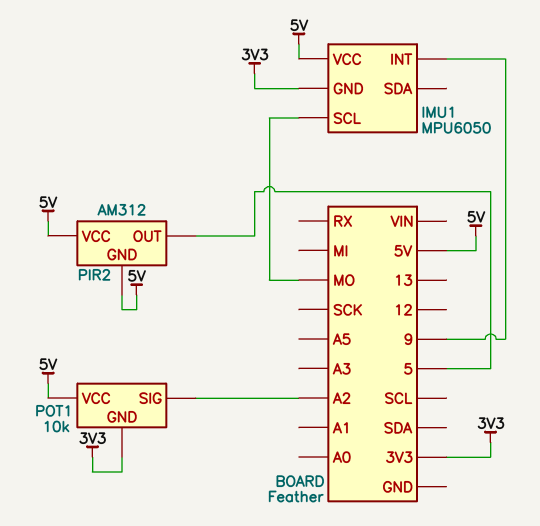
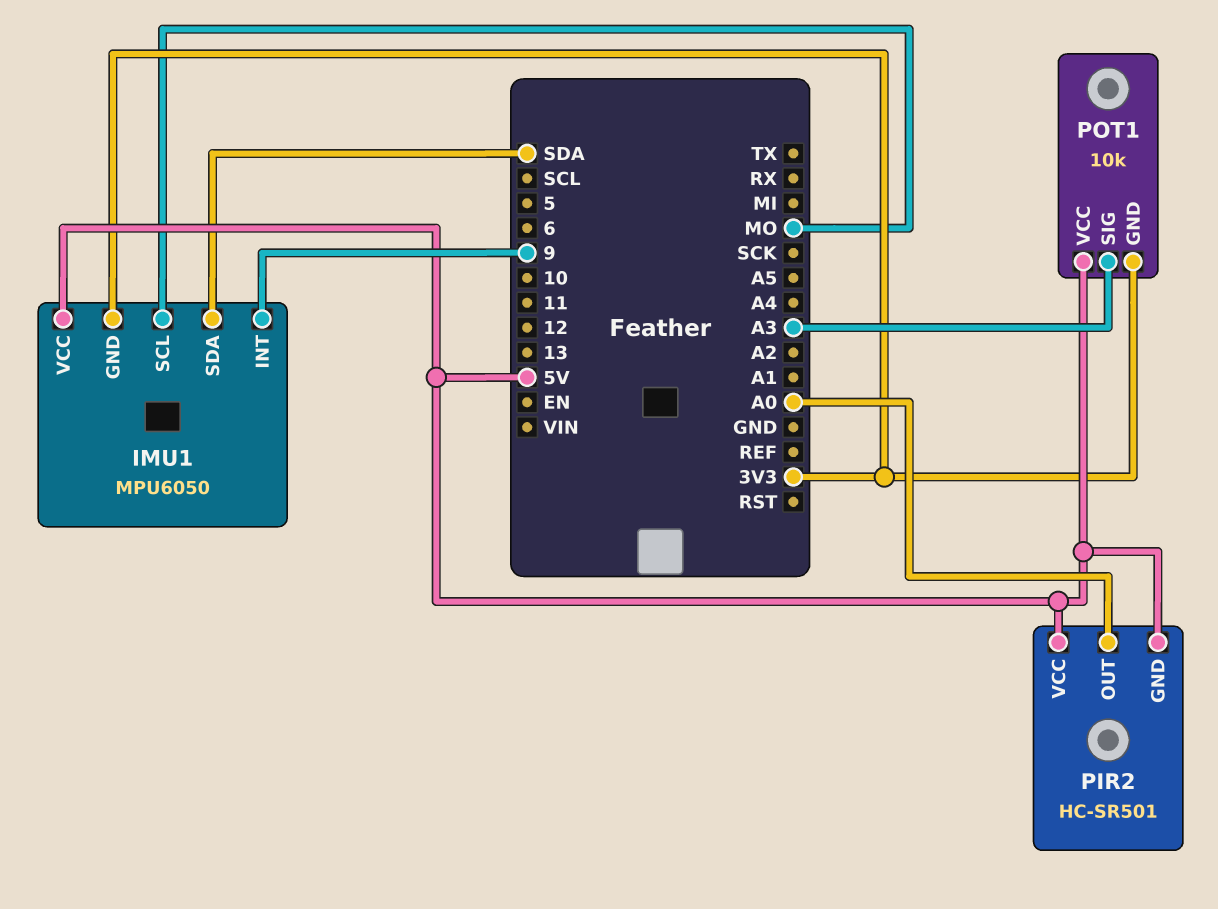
IMU1 pin SDA: none -> SDA
PIR2: AM312 -> HC-SR501
PIR2 pin OUT: 5 -> A0
POT1 pin SIG: A2 -> A3

